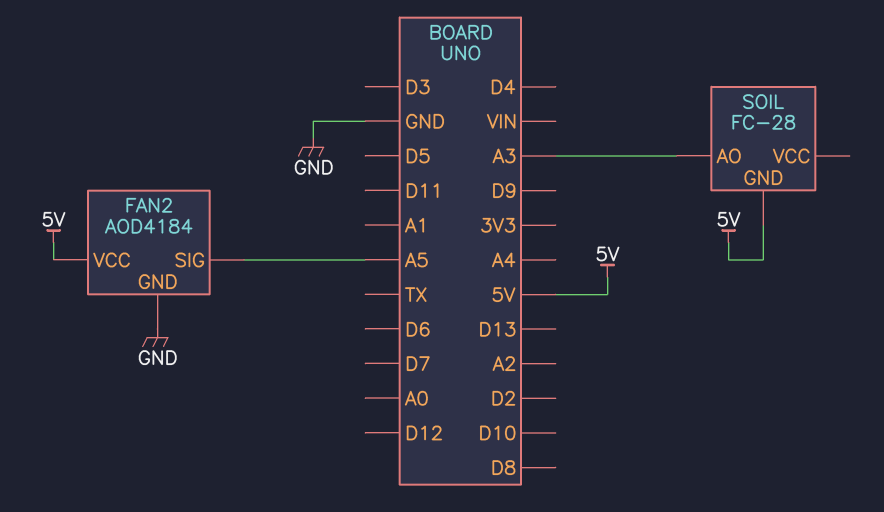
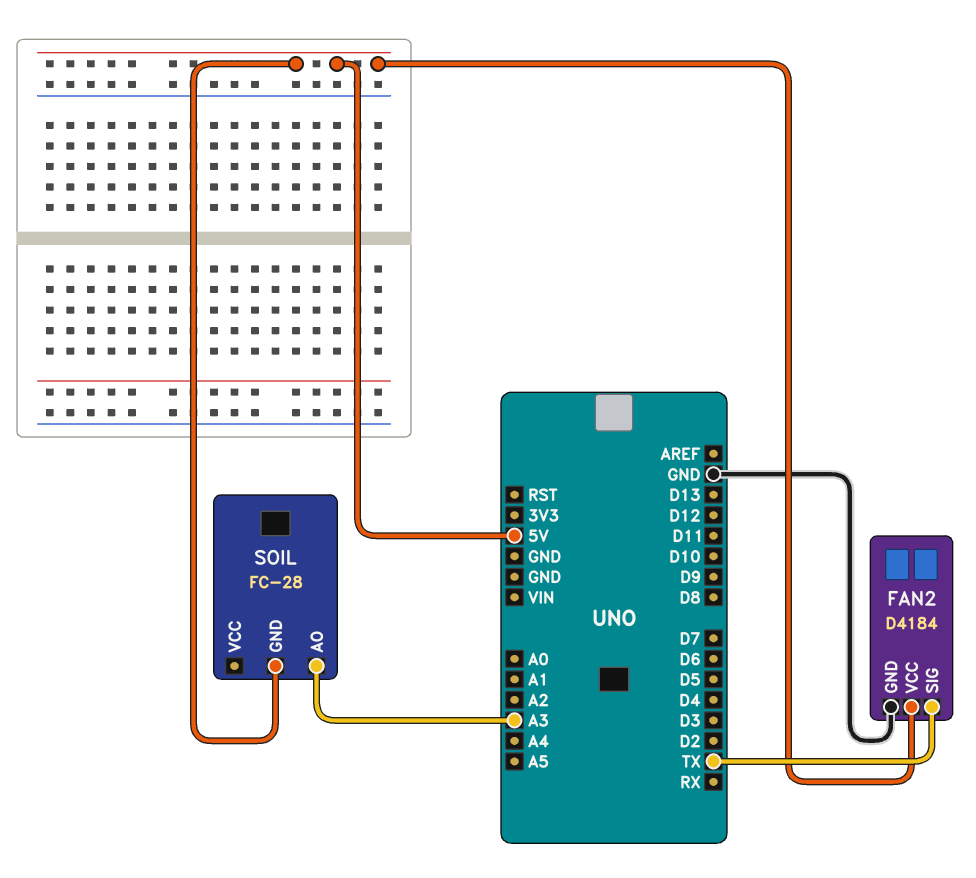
FAN2: AOD4184 -> D4184
FAN2 pin SIG: A5 -> TX

